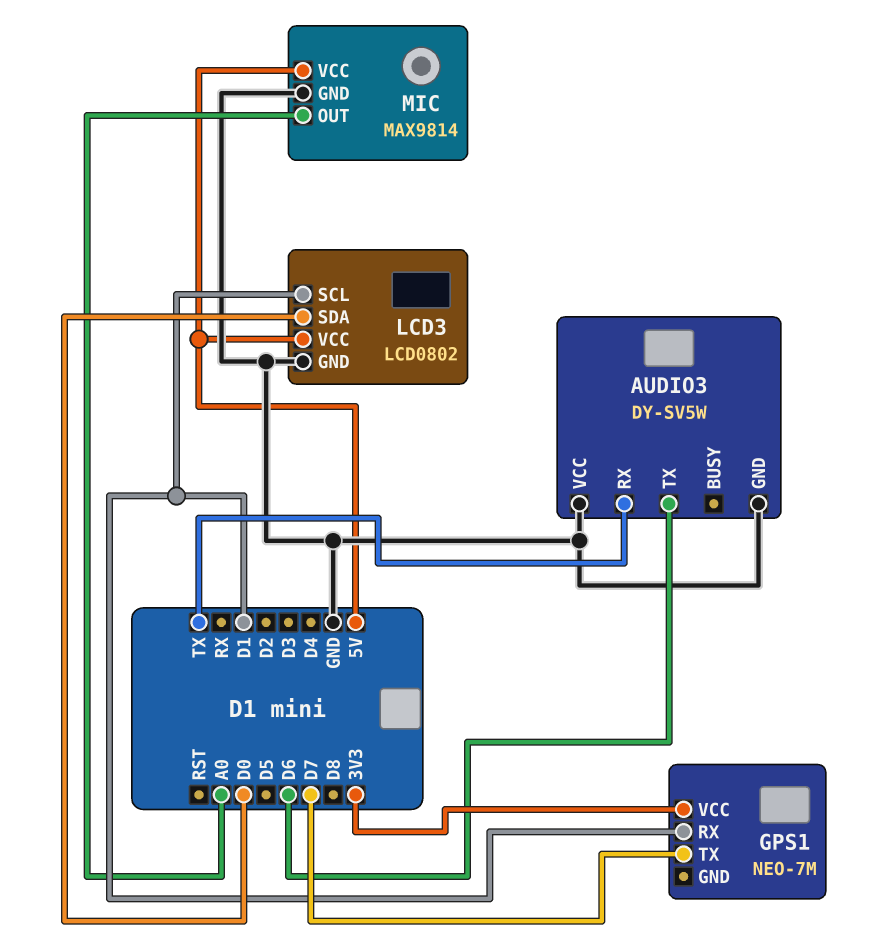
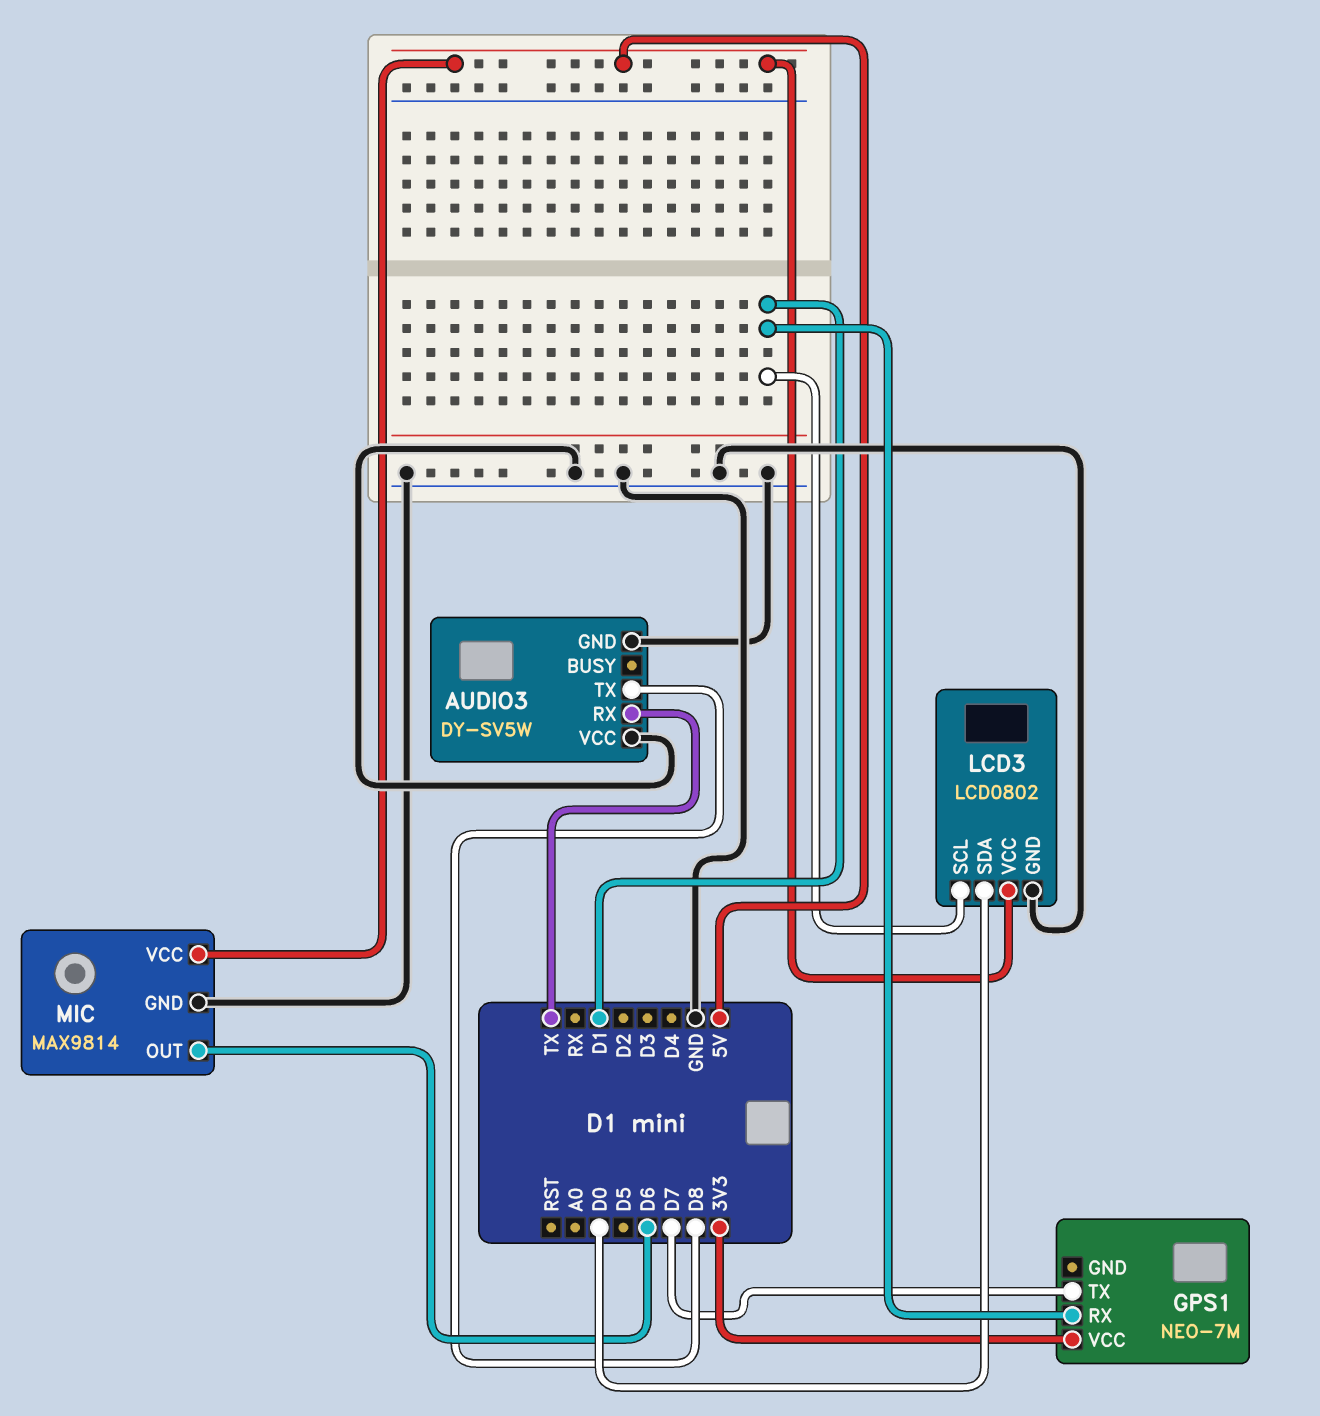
AUDIO3 pin TX: D6 -> D8
MIC pin OUT: A0 -> D6

